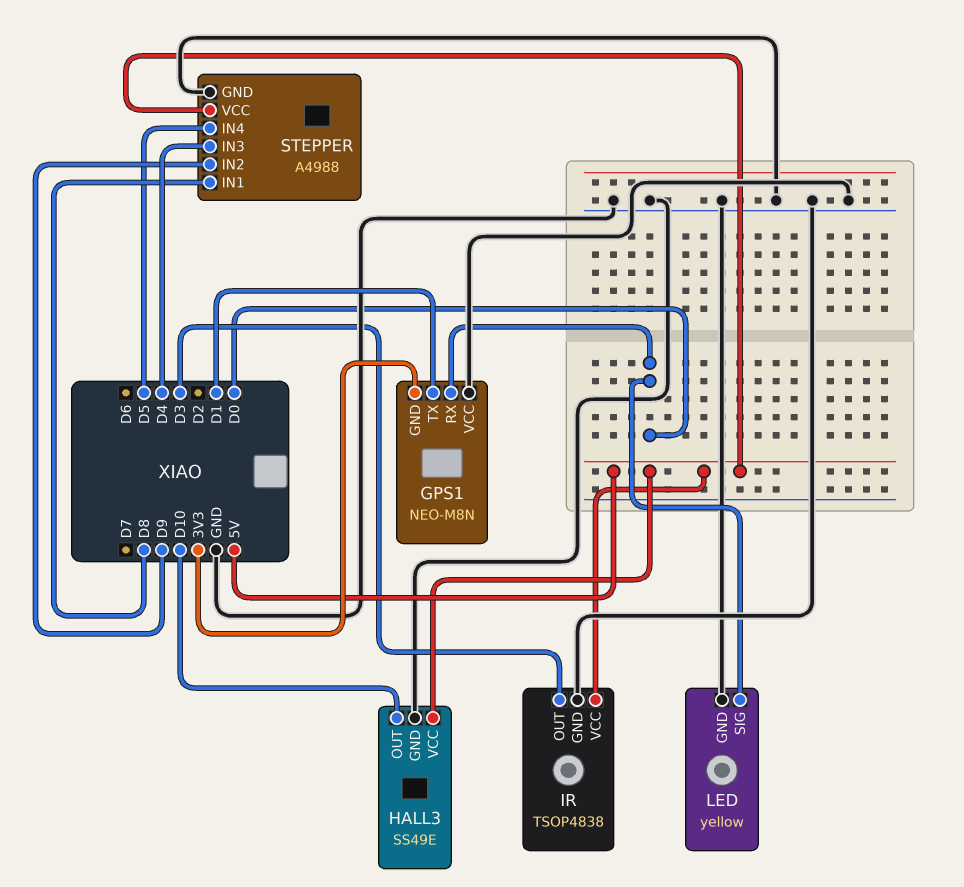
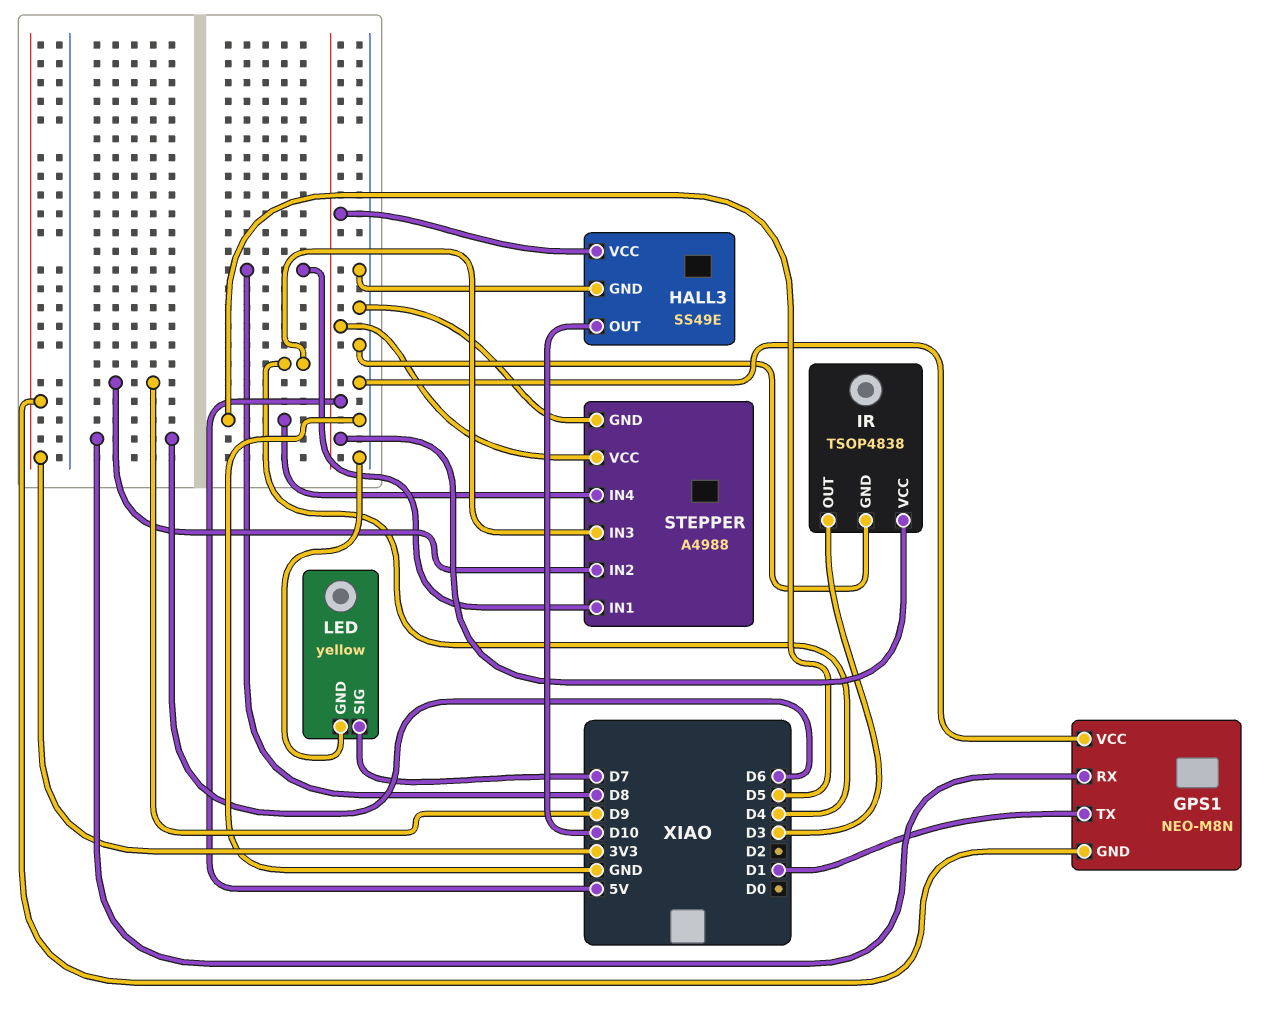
GPS1 pin RX: D0 -> D6
LED pin SIG: D0 -> D7

